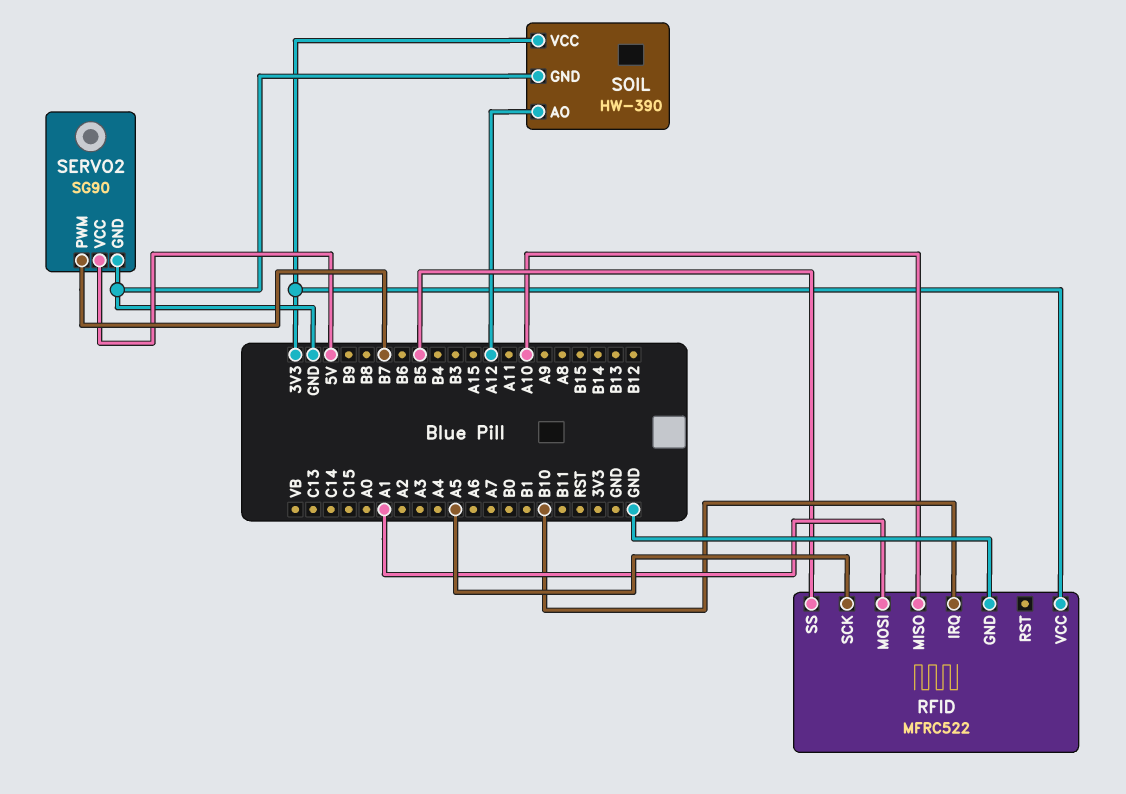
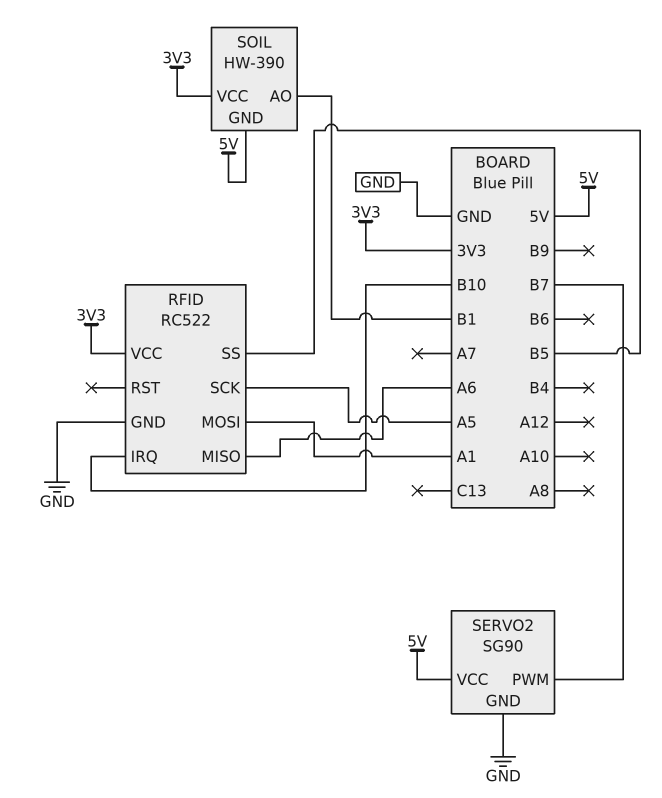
RFID: MFRC522 -> RC522
RFID pin MISO: A10 -> A6
SOIL pin AO: A12 -> B1
SOIL pin GND: GND -> 5V

